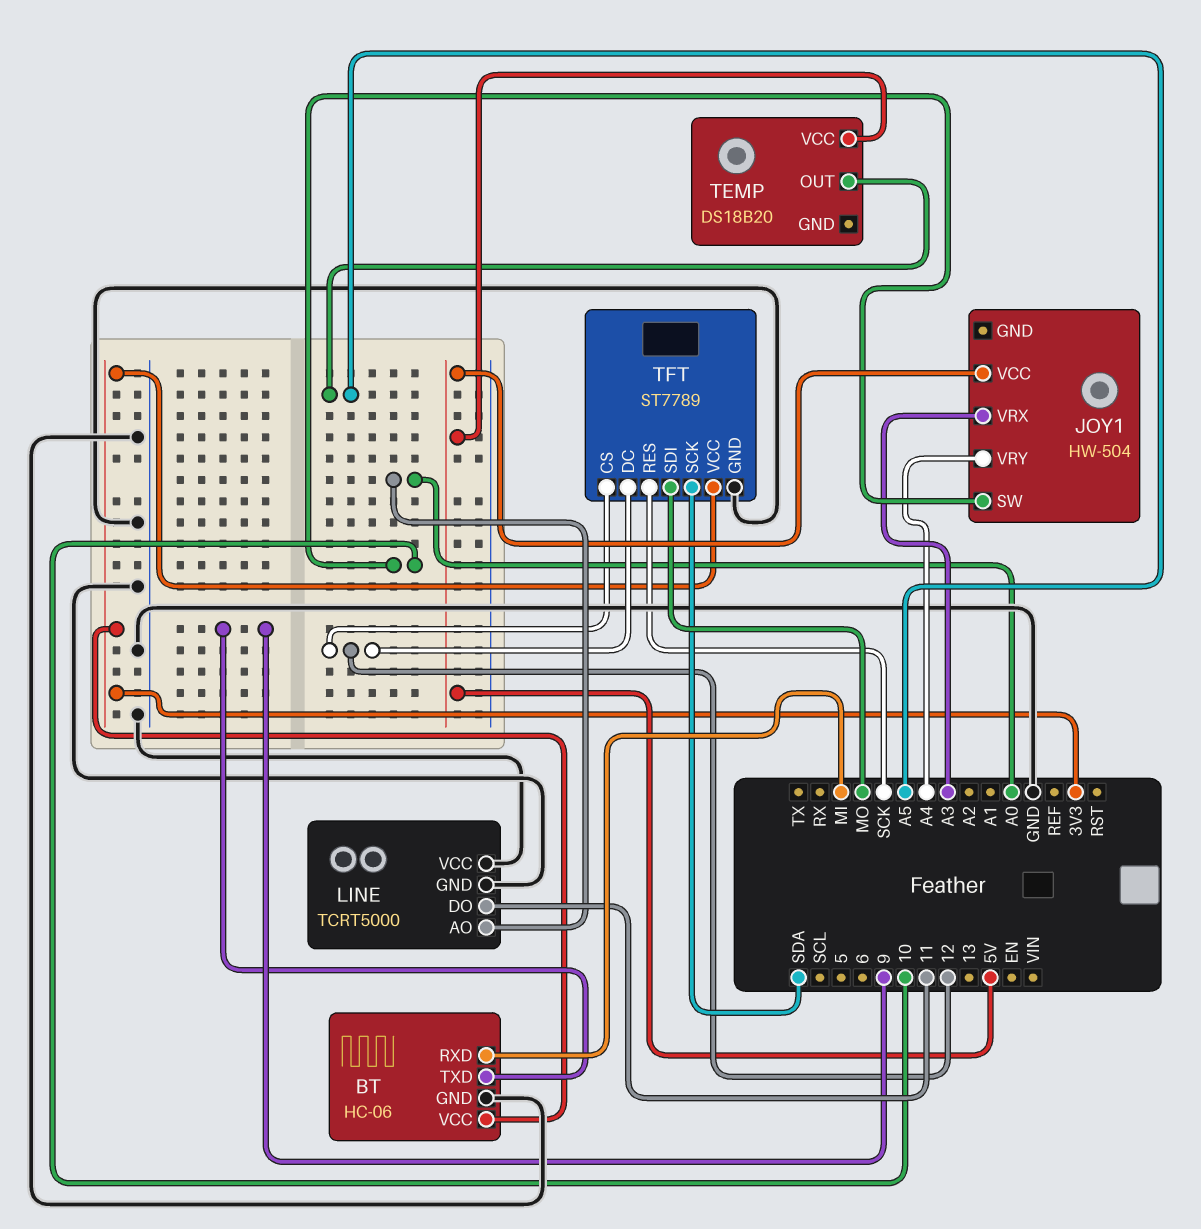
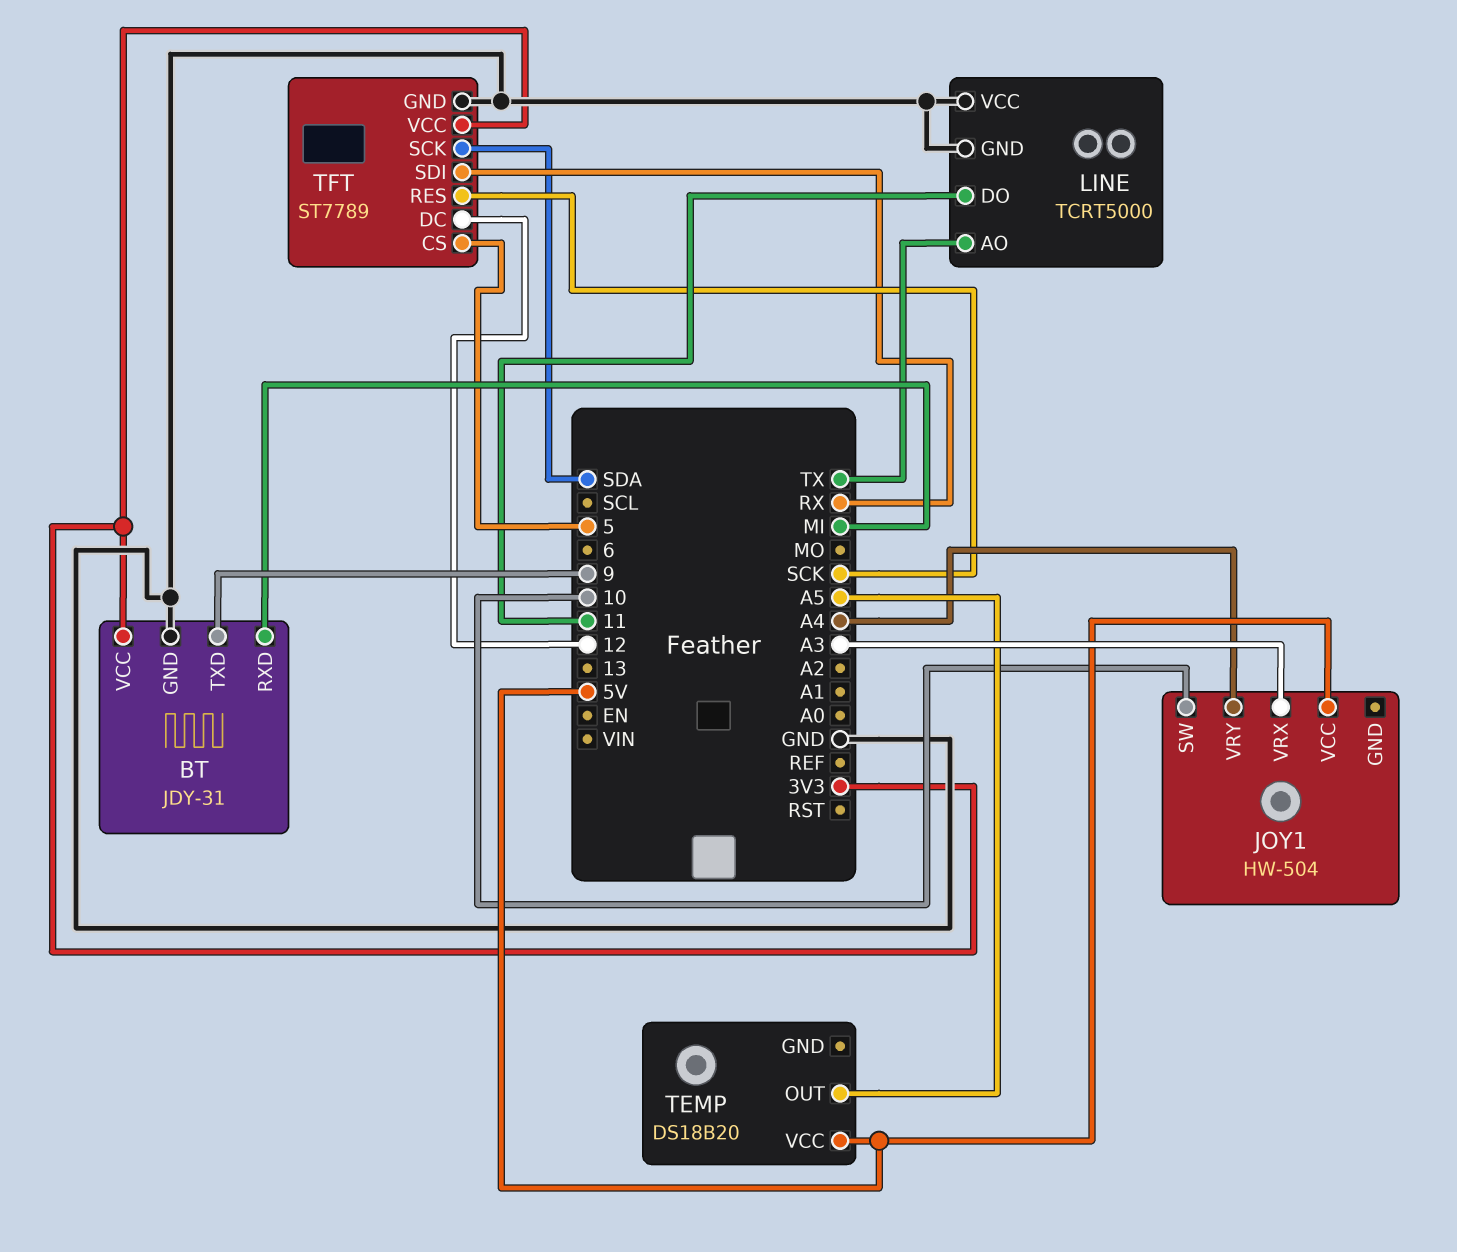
BT: HC-06 -> JDY-31
LINE pin AO: A0 -> TX
TFT pin CS: 12 -> 5
TFT pin SDI: MO -> RX

